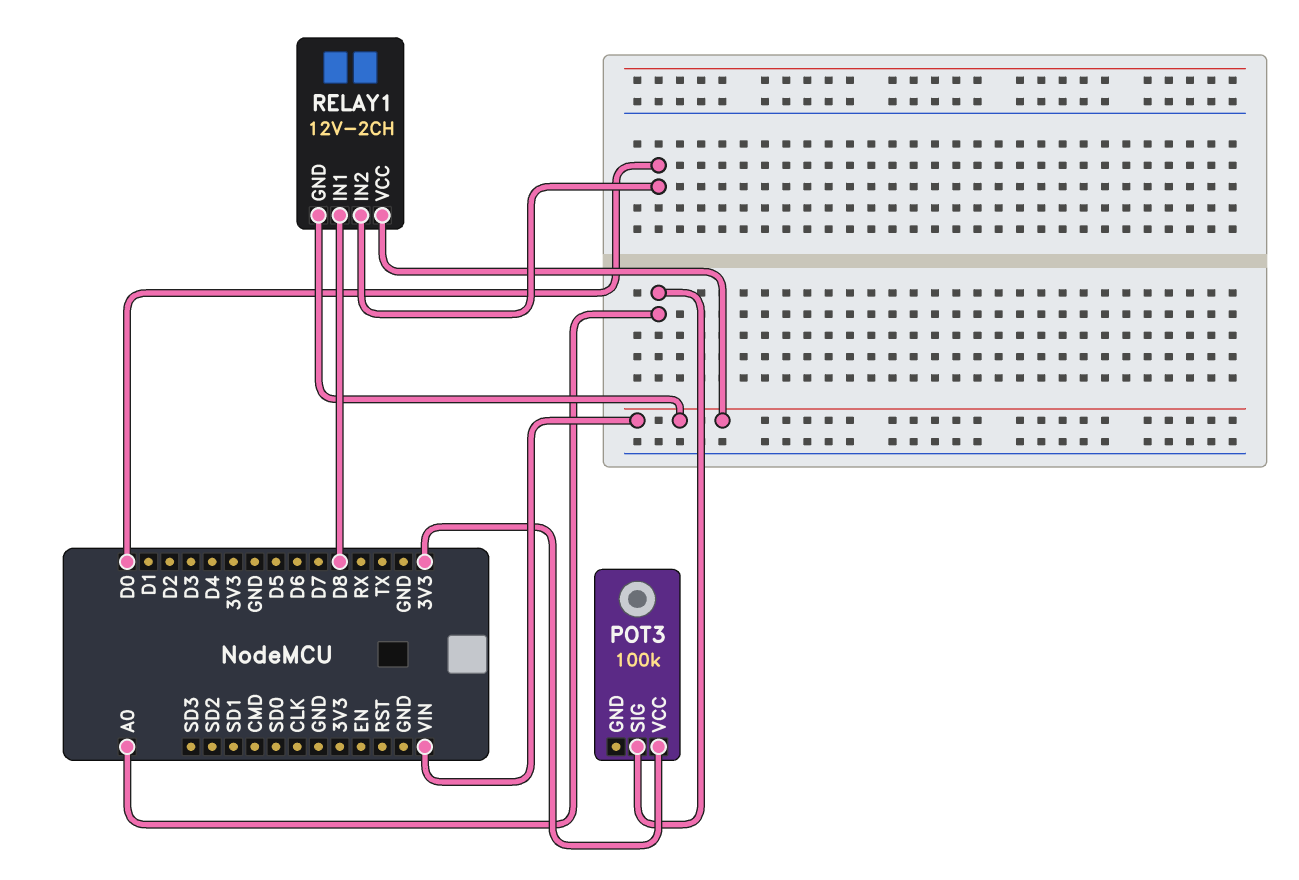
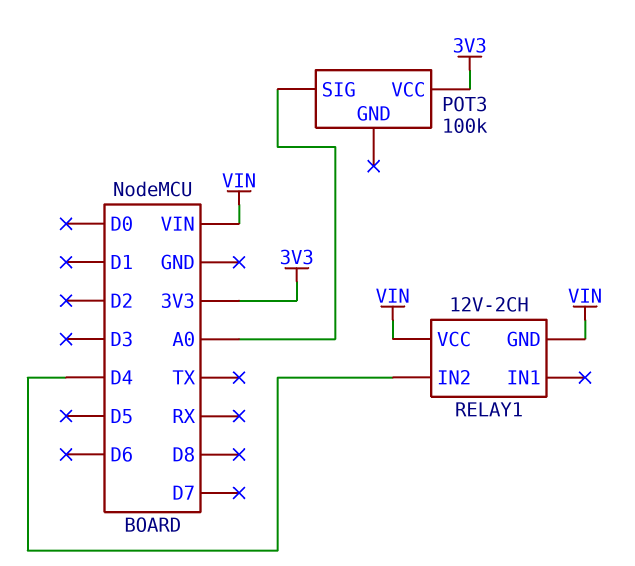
RELAY1 pin IN1: D8 -> none
RELAY1 pin IN2: D0 -> D4

